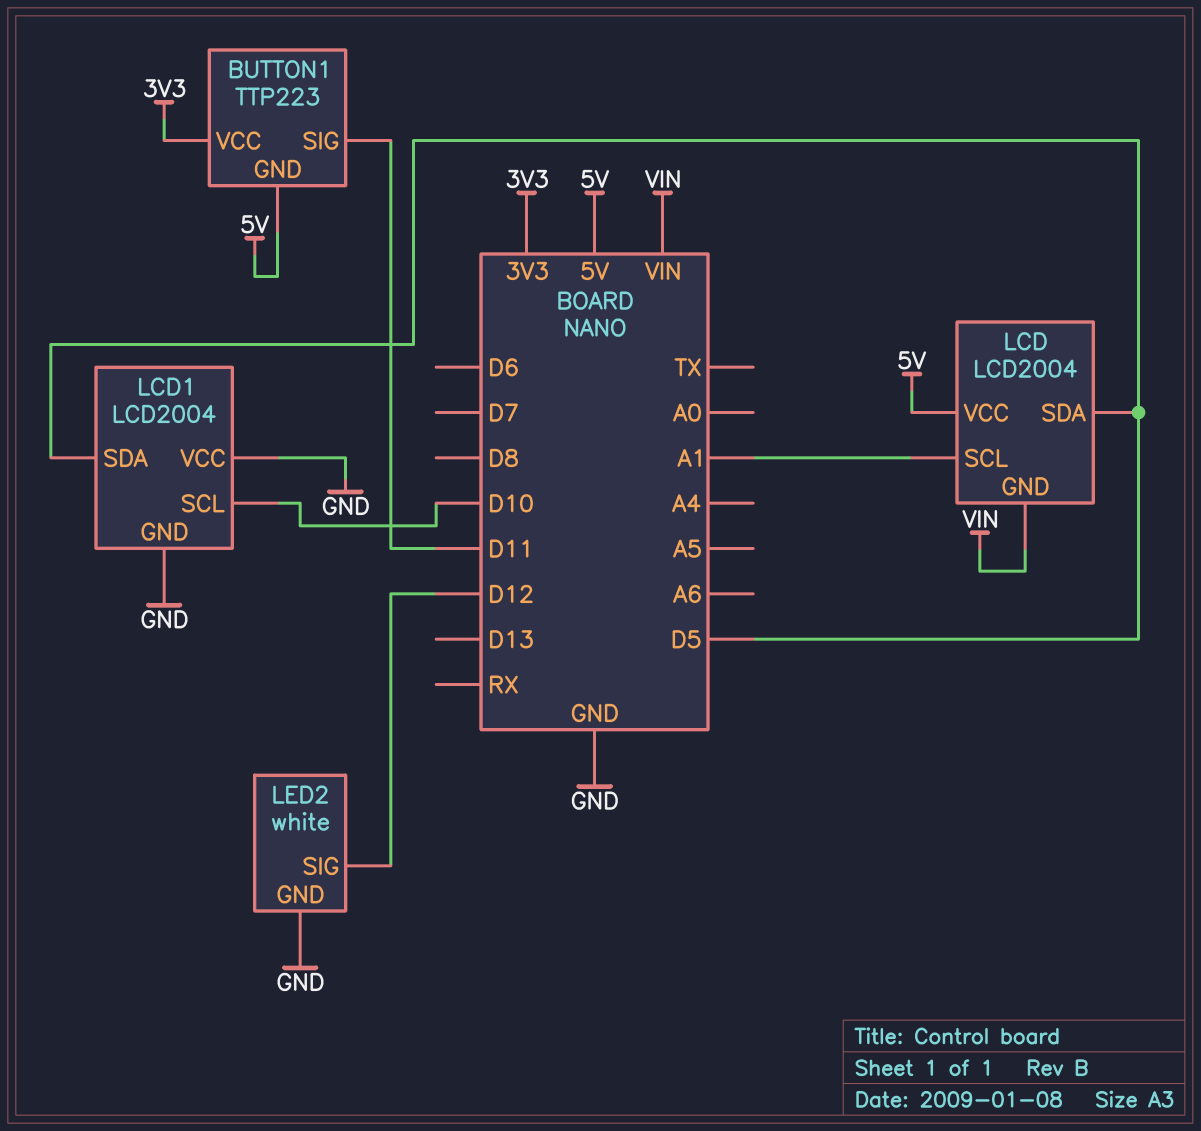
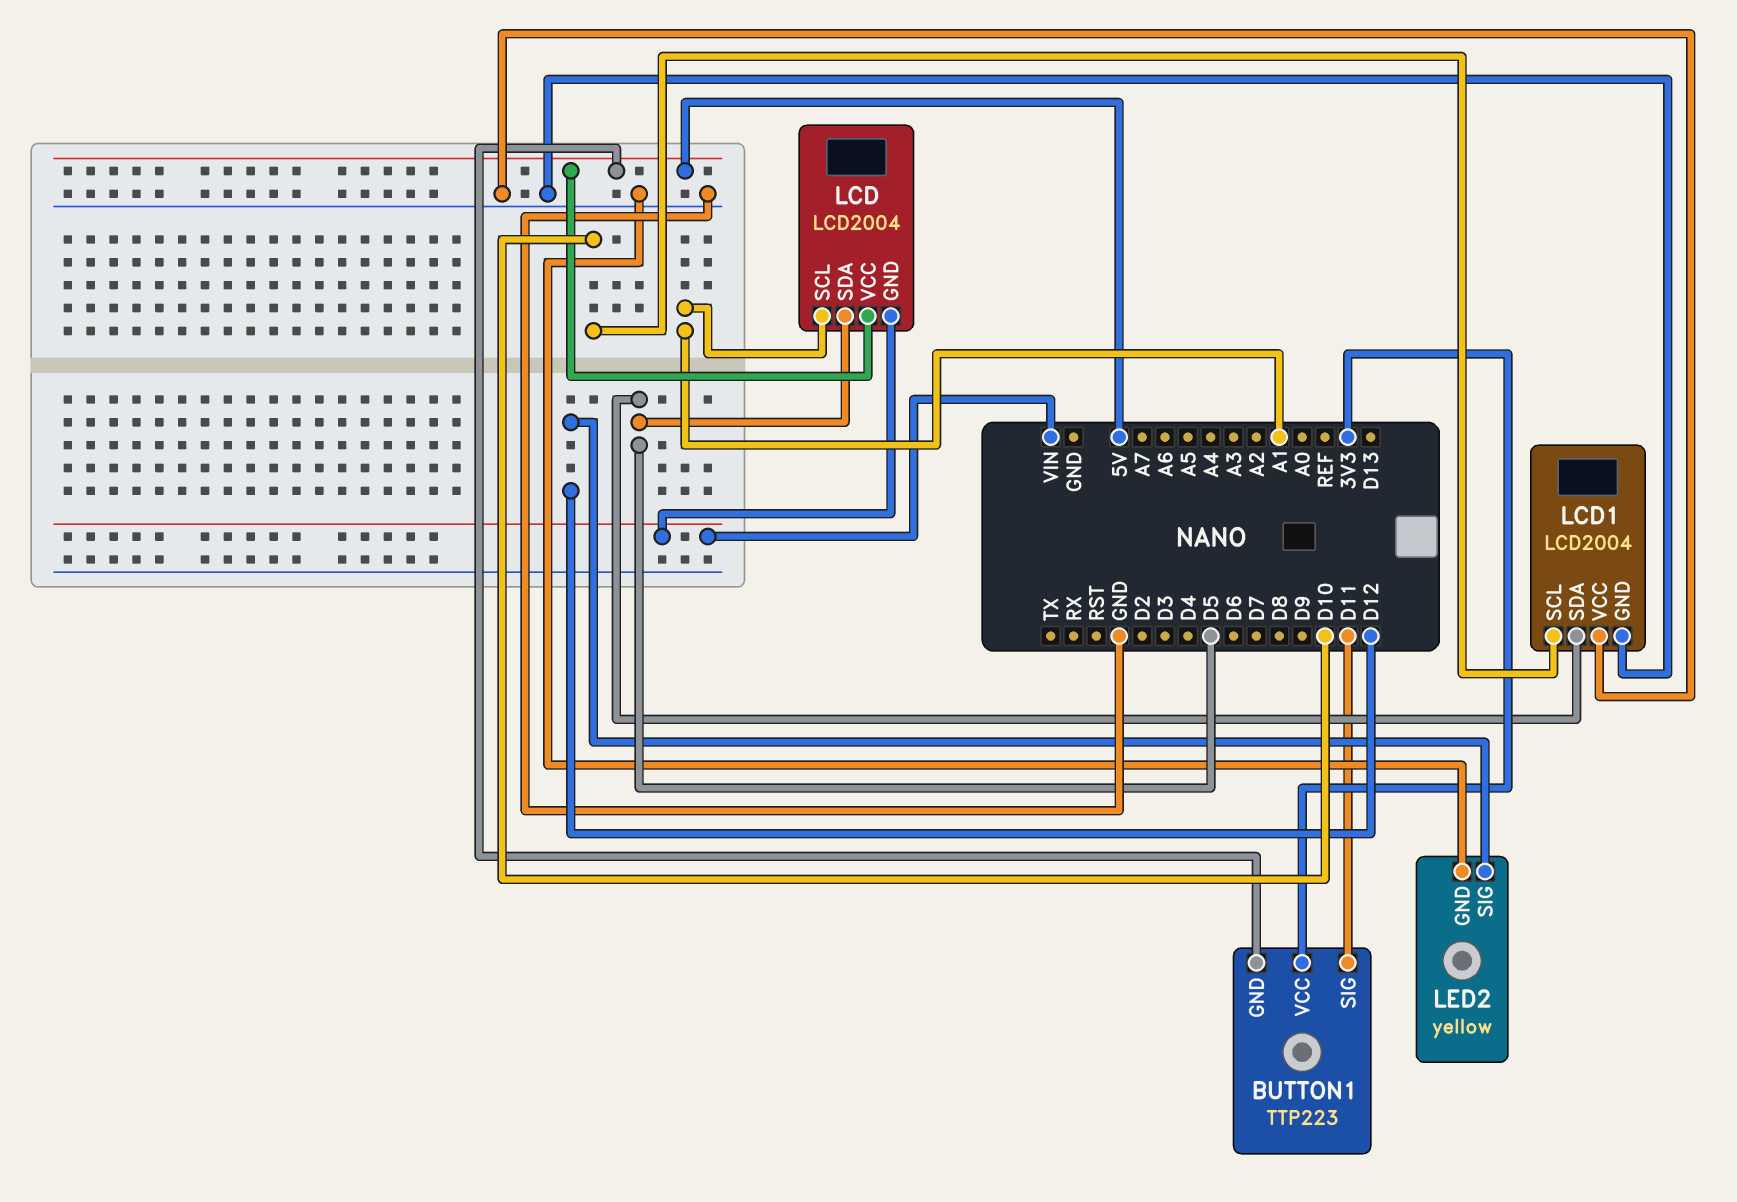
LED2: white -> yellow

